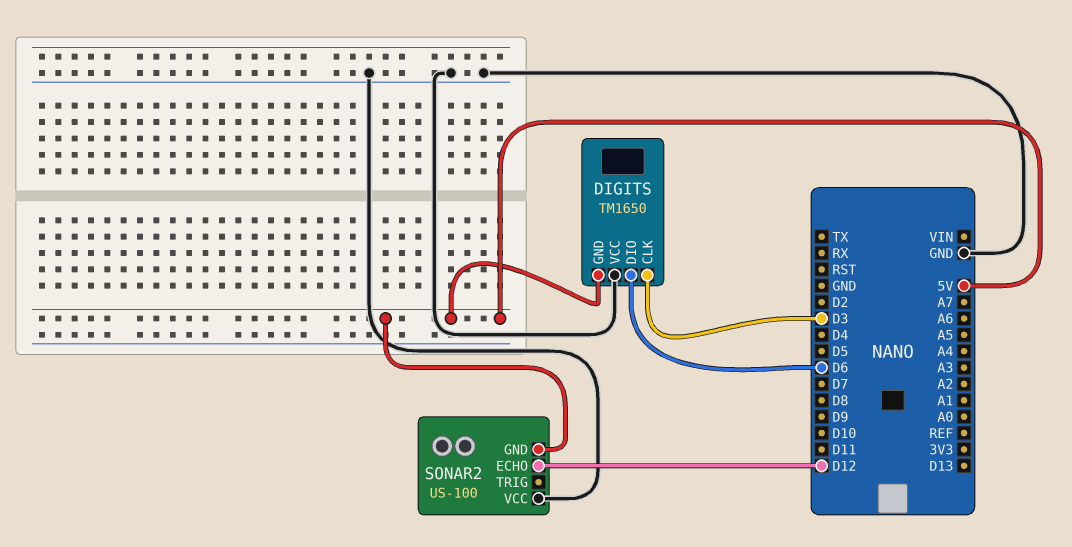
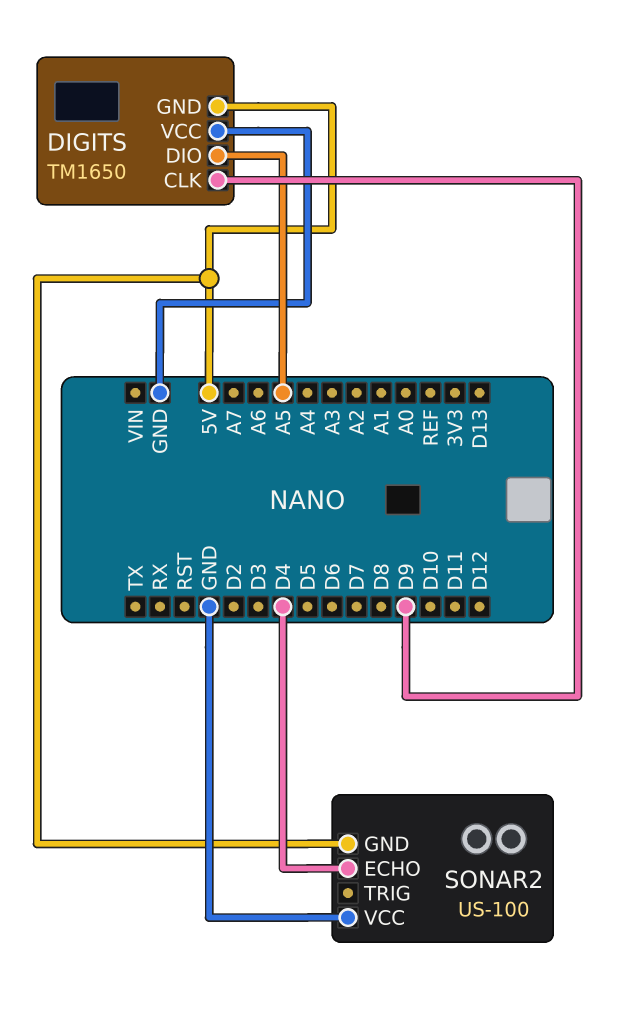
DIGITS pin CLK: D3 -> D9
DIGITS pin DIO: D6 -> A5
SONAR2 pin ECHO: D12 -> D4

